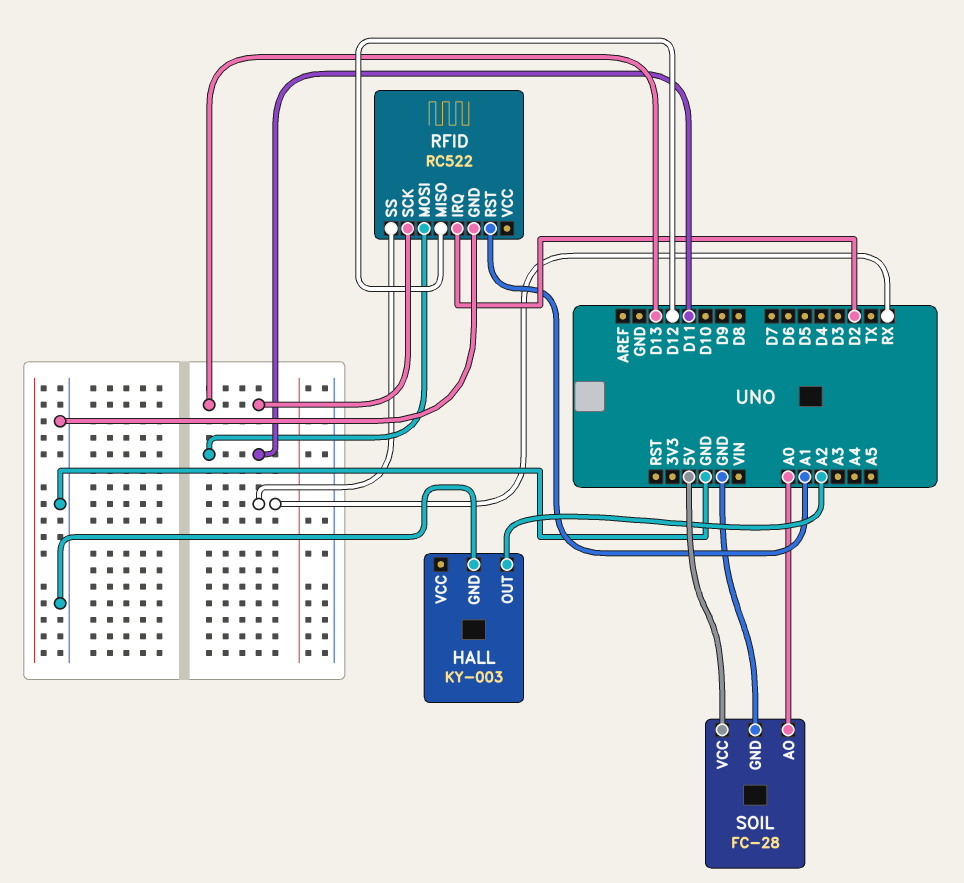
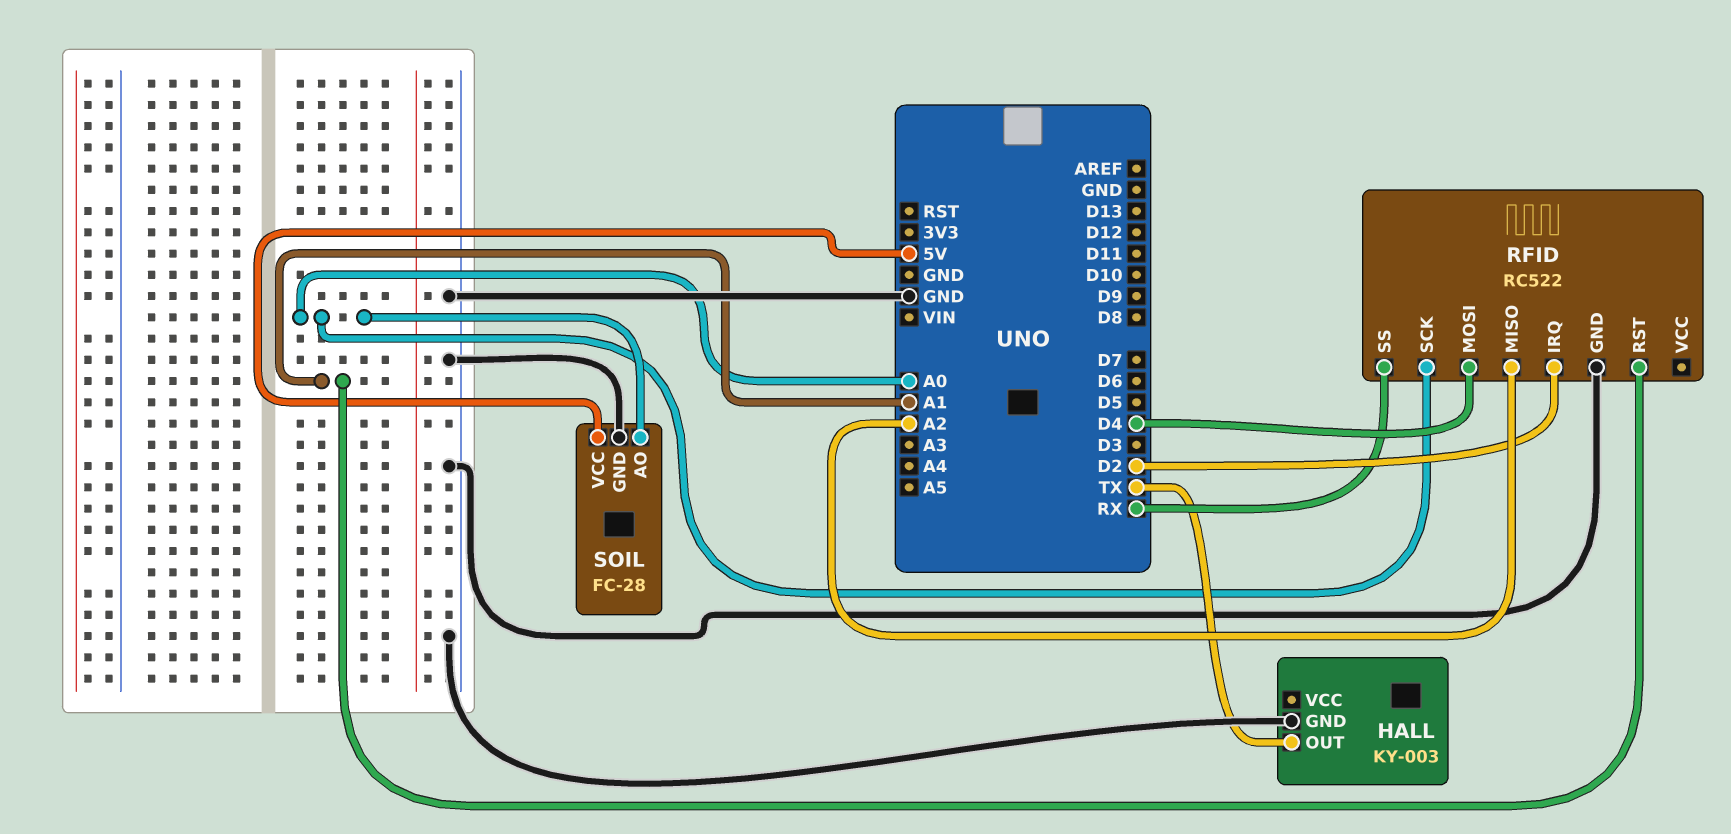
HALL pin OUT: A2 -> TX
RFID pin MISO: D12 -> A2
RFID pin MOSI: D11 -> D4
RFID pin SCK: D13 -> A0

